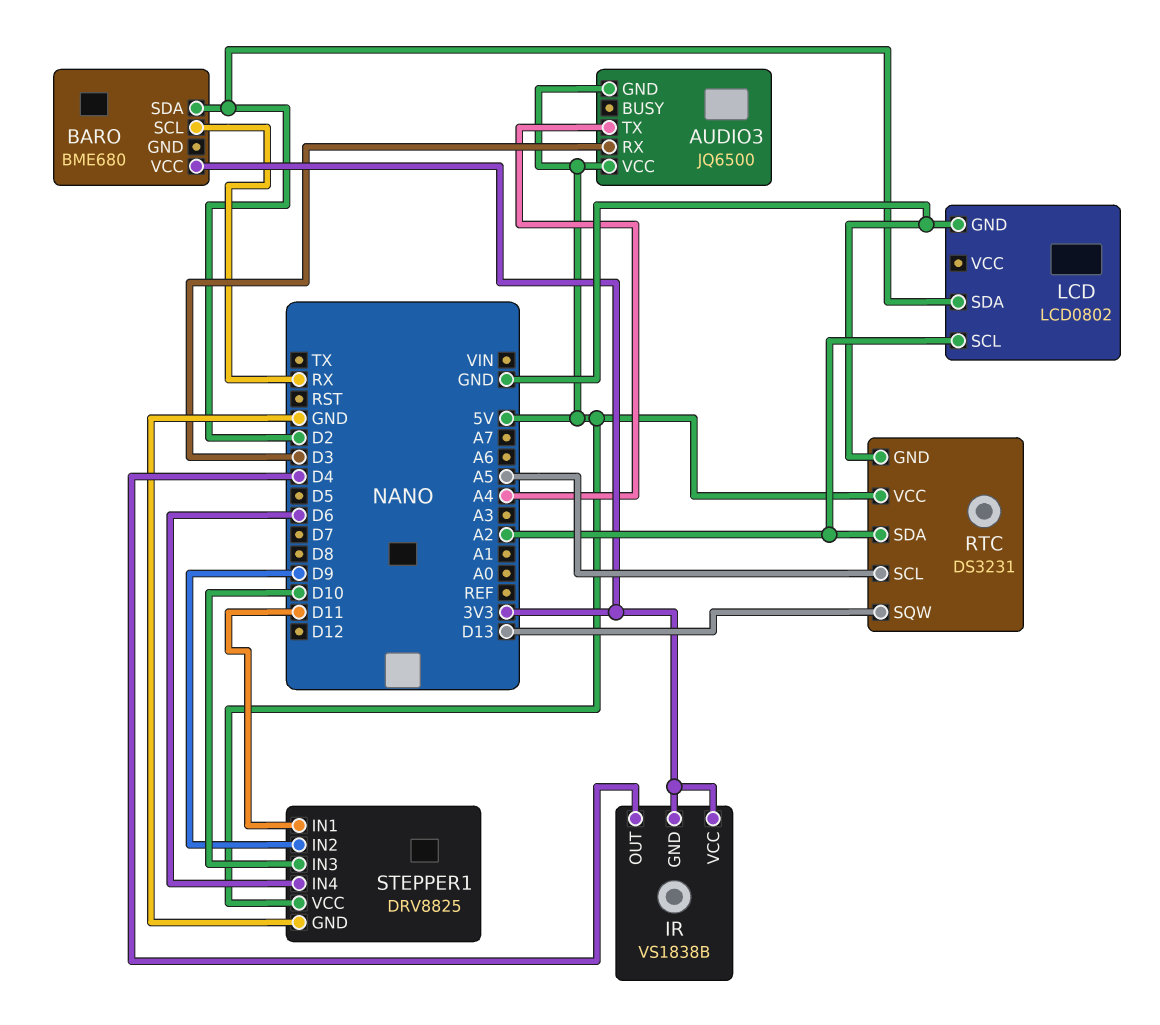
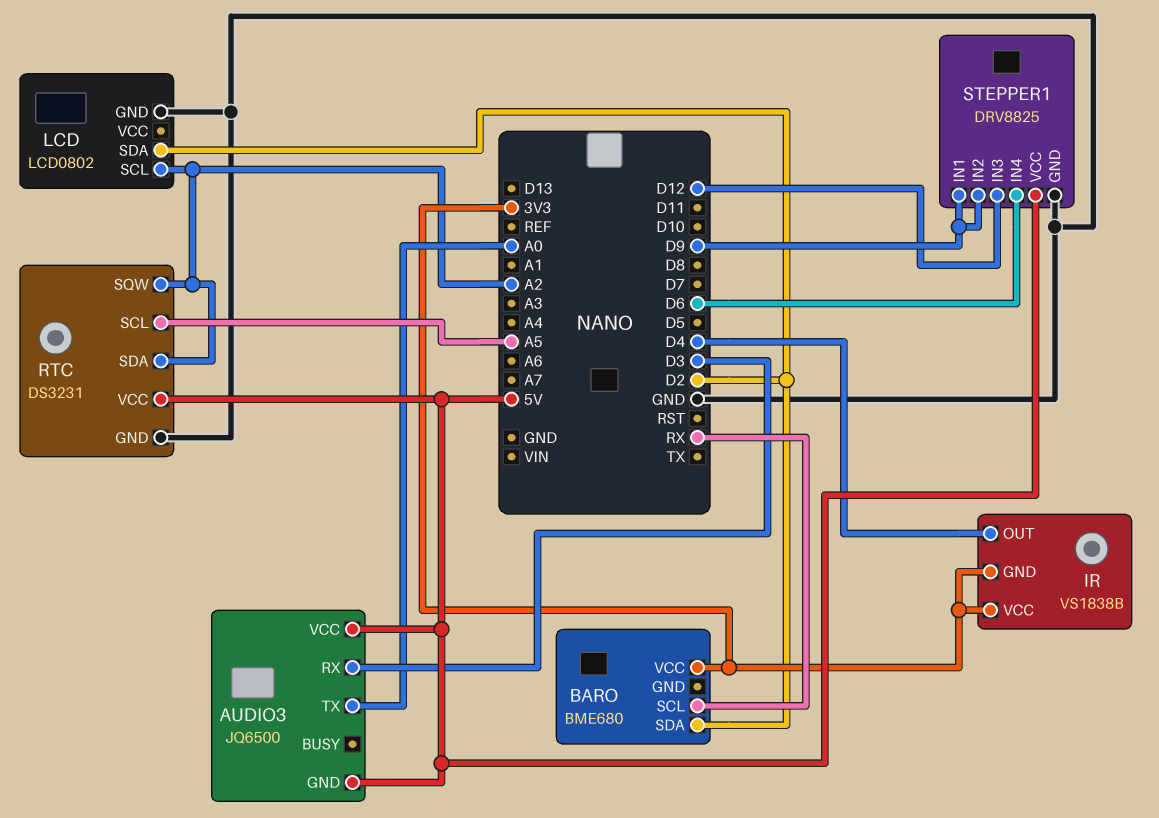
AUDIO3 pin TX: A4 -> A0
RTC pin SQW: D13 -> A2
STEPPER1 pin IN1: D11 -> D9
STEPPER1 pin IN3: D10 -> D12

